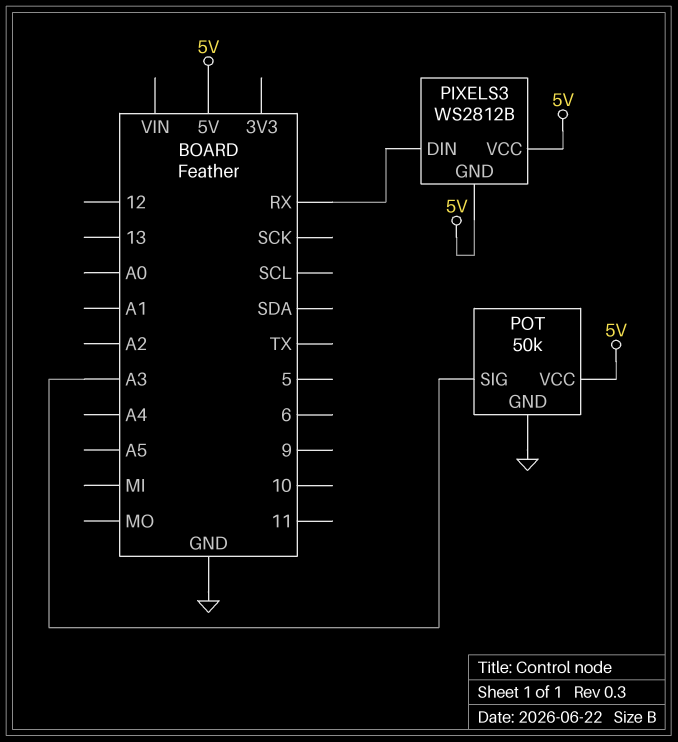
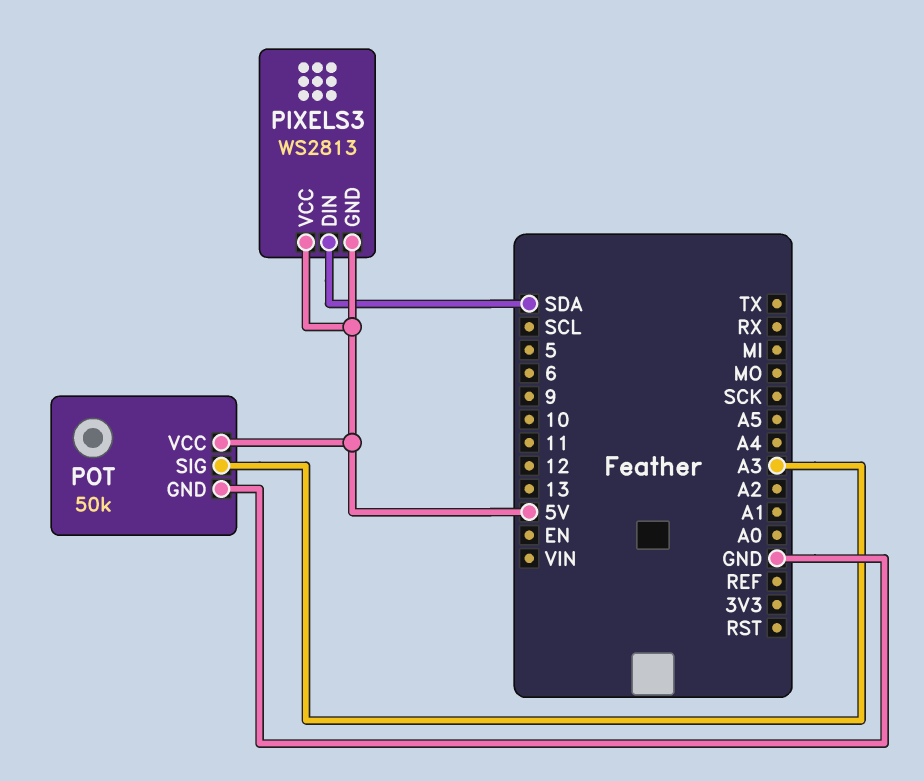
PIXELS3: WS2812B -> WS2813
PIXELS3 pin DIN: RX -> SDA

